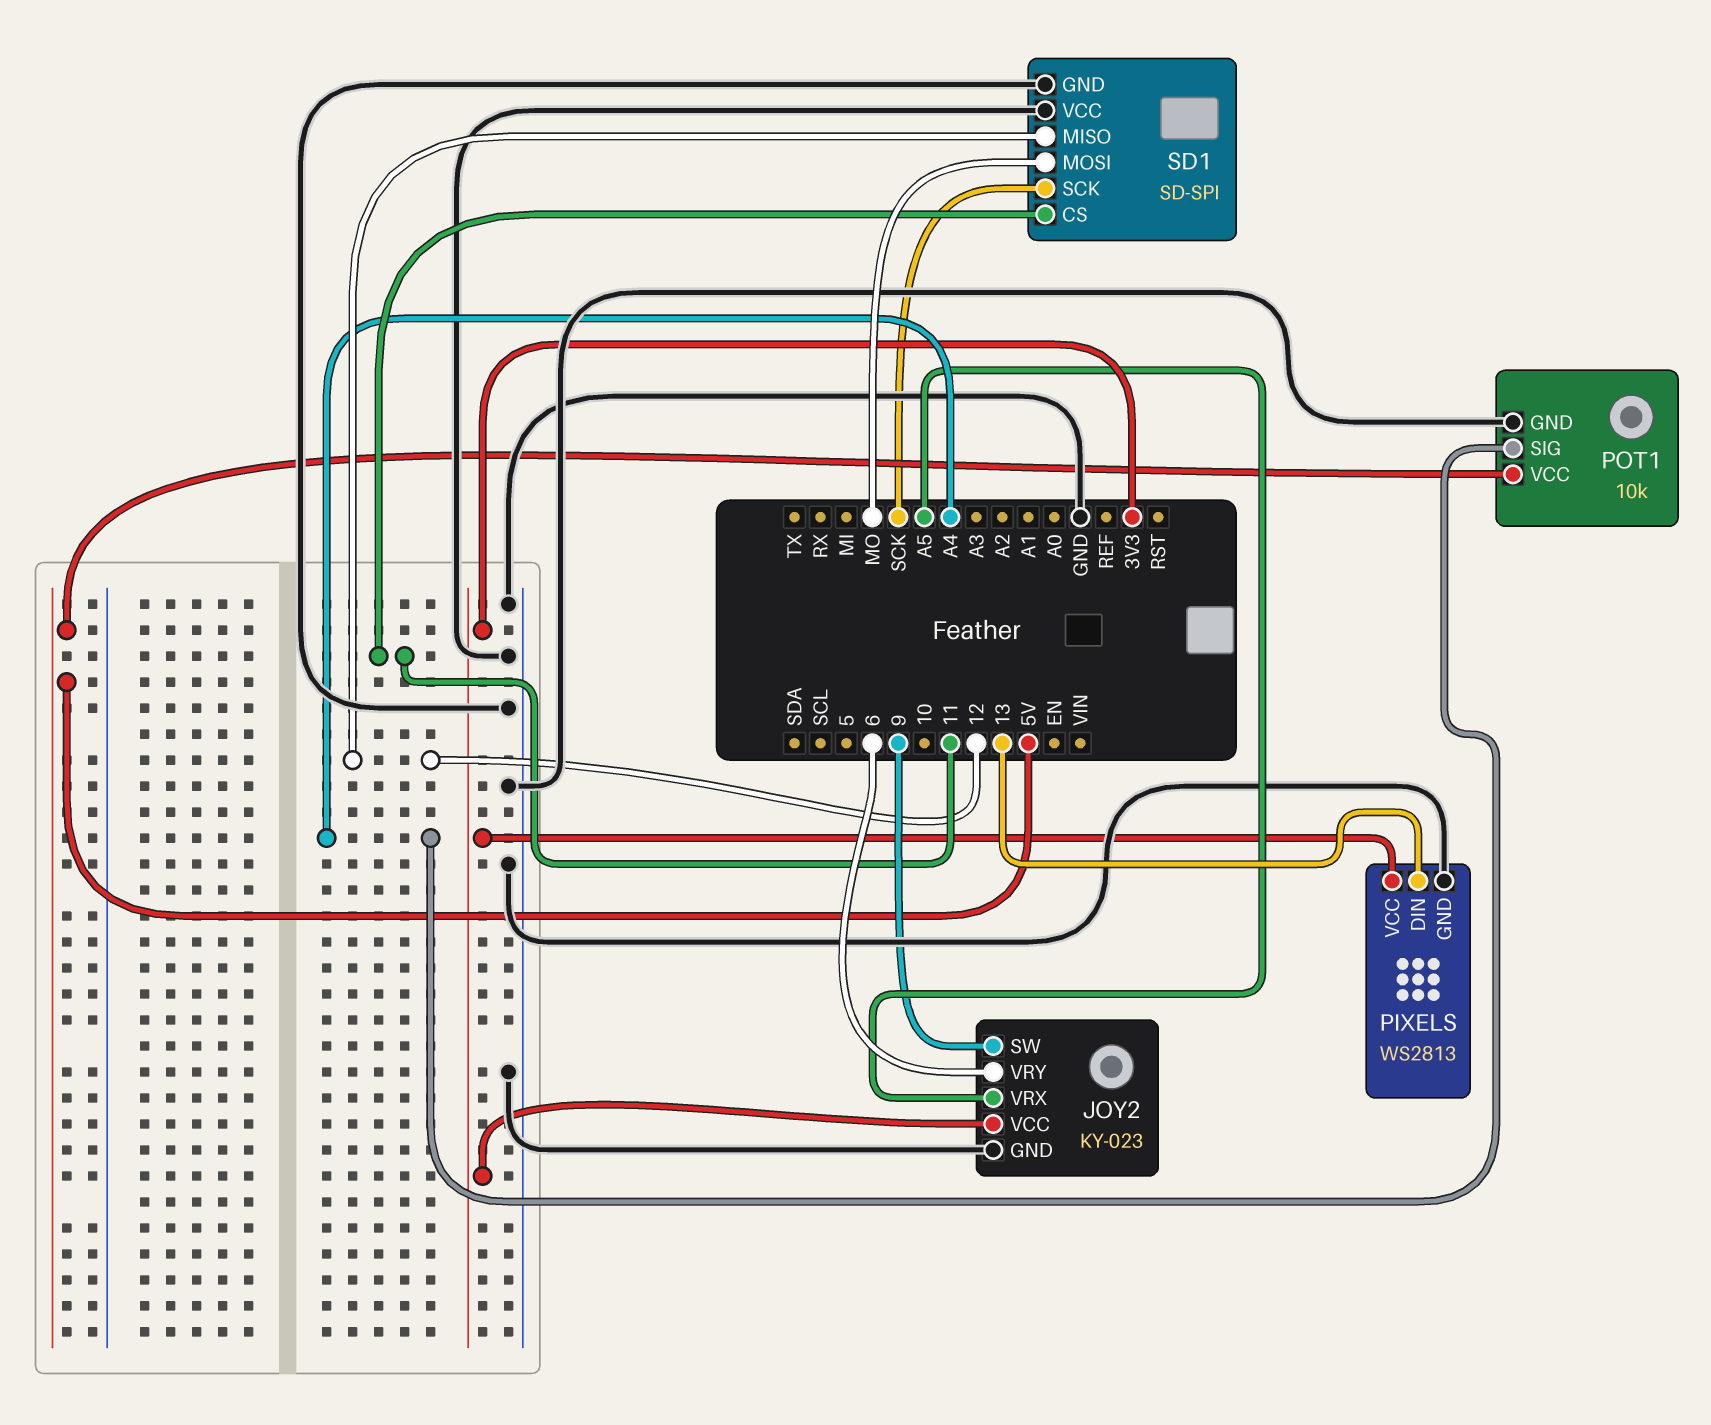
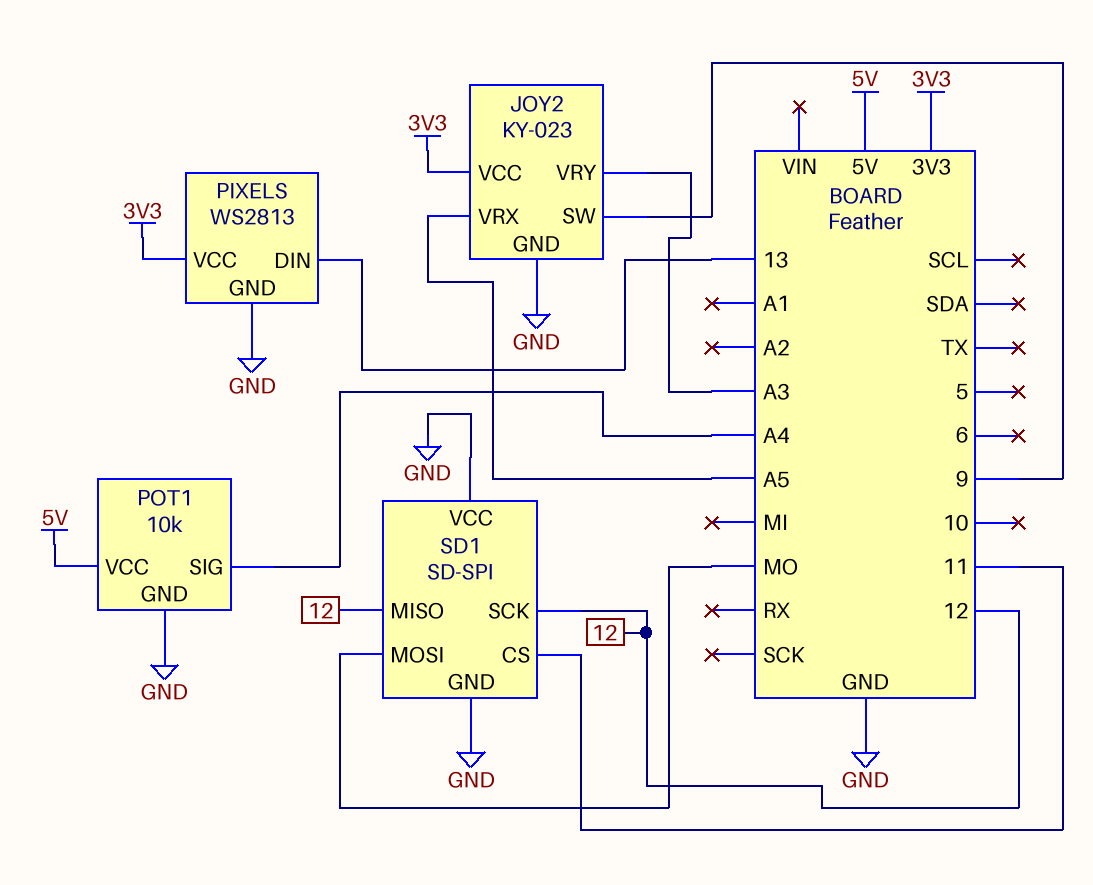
JOY2 pin VRY: 6 -> A3
SD1 pin SCK: SCK -> 12

